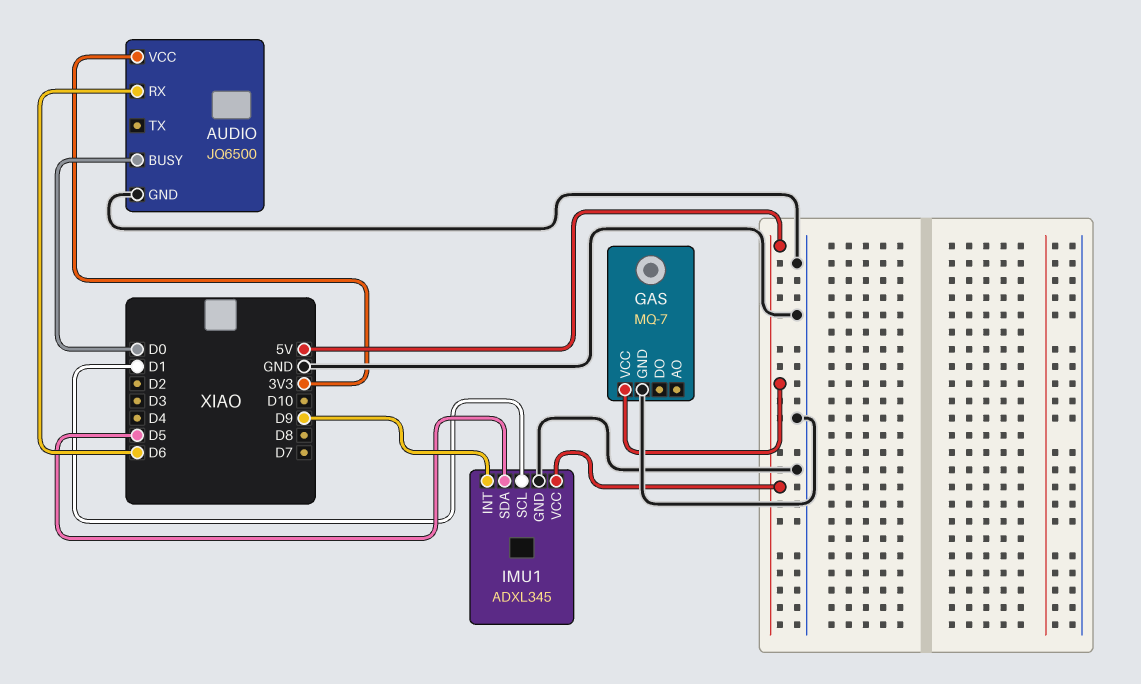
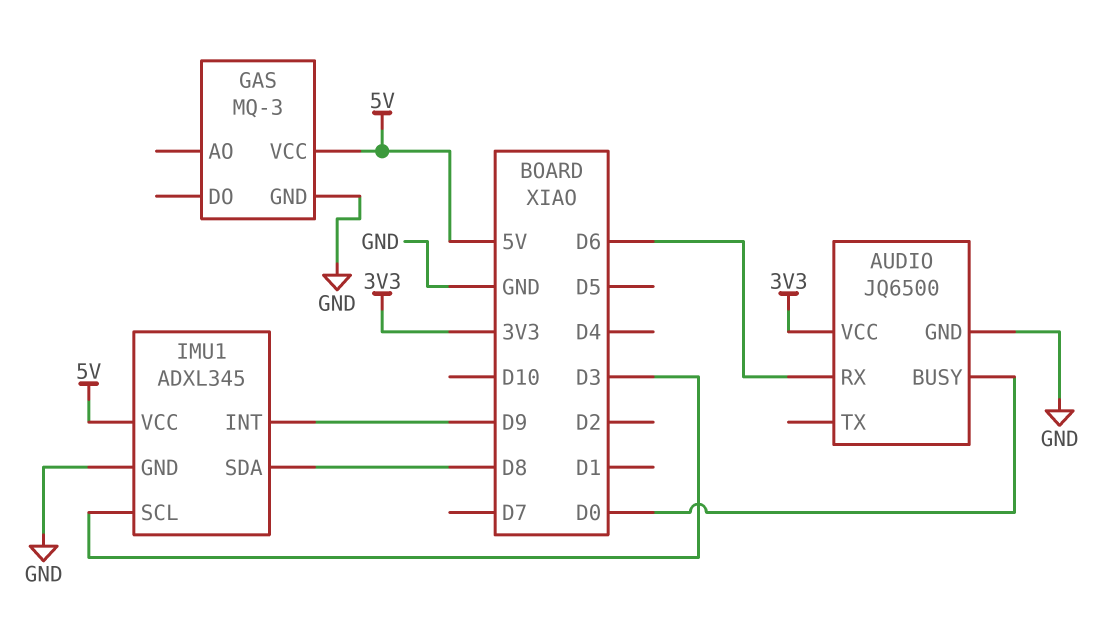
GAS: MQ-7 -> MQ-3
IMU1 pin SCL: D1 -> D3
IMU1 pin SDA: D5 -> D8

